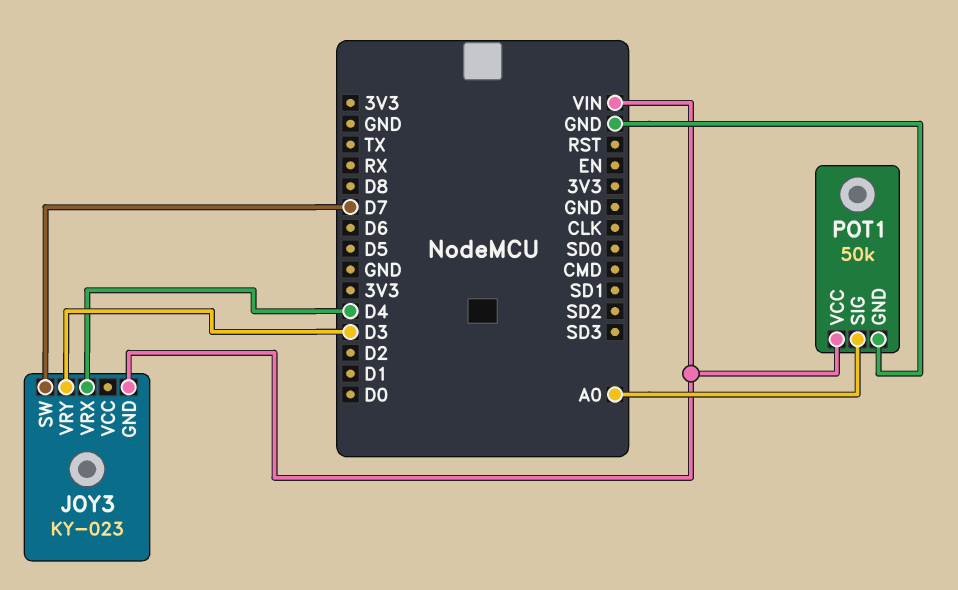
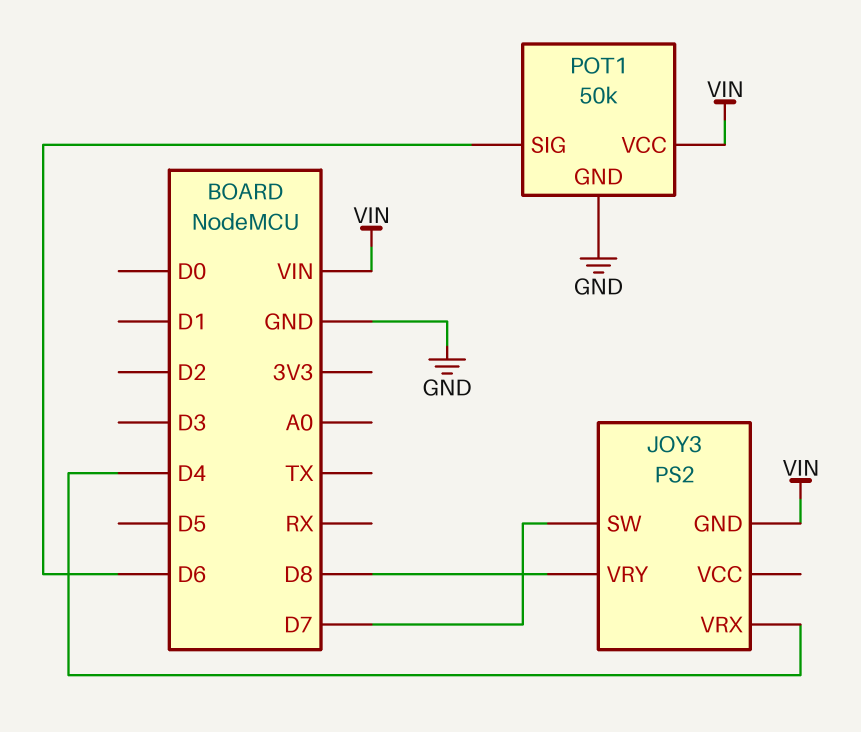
JOY3: KY-023 -> PS2
JOY3 pin VRY: D3 -> D8
POT1 pin SIG: A0 -> D6

